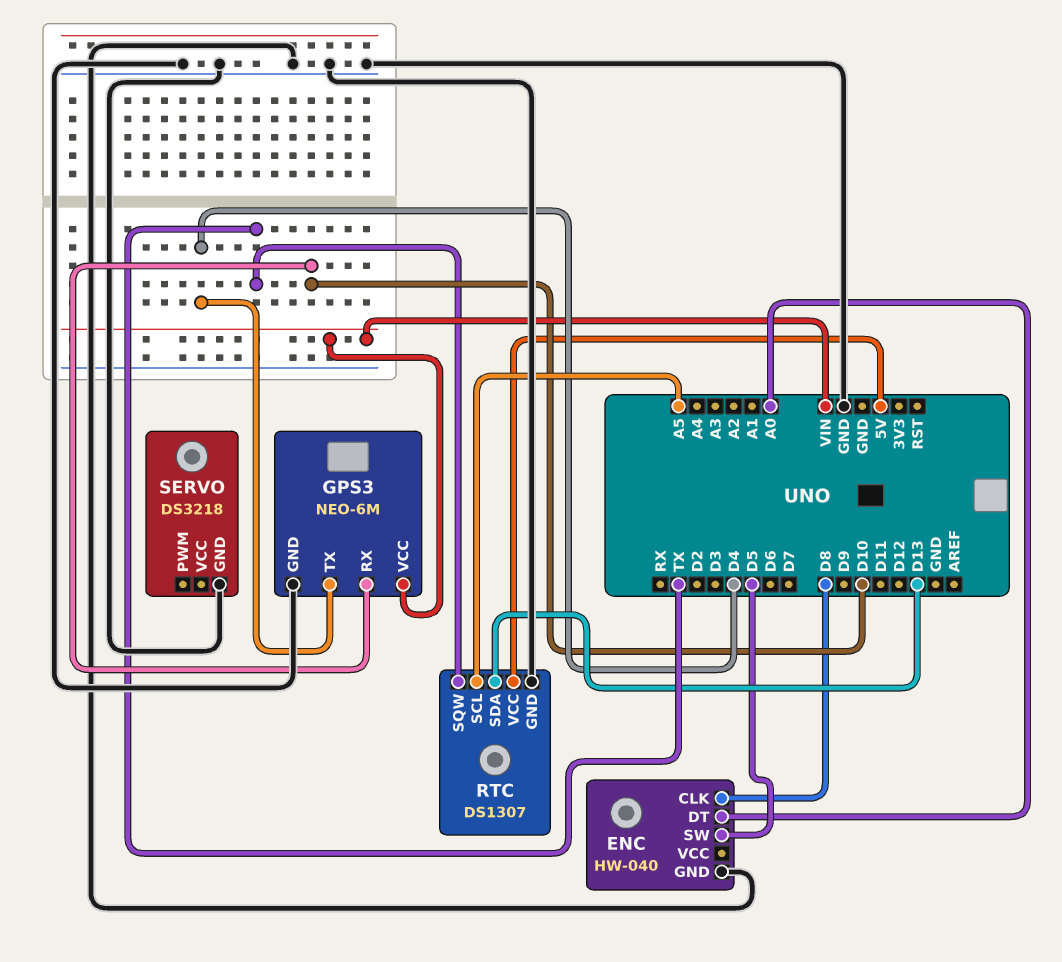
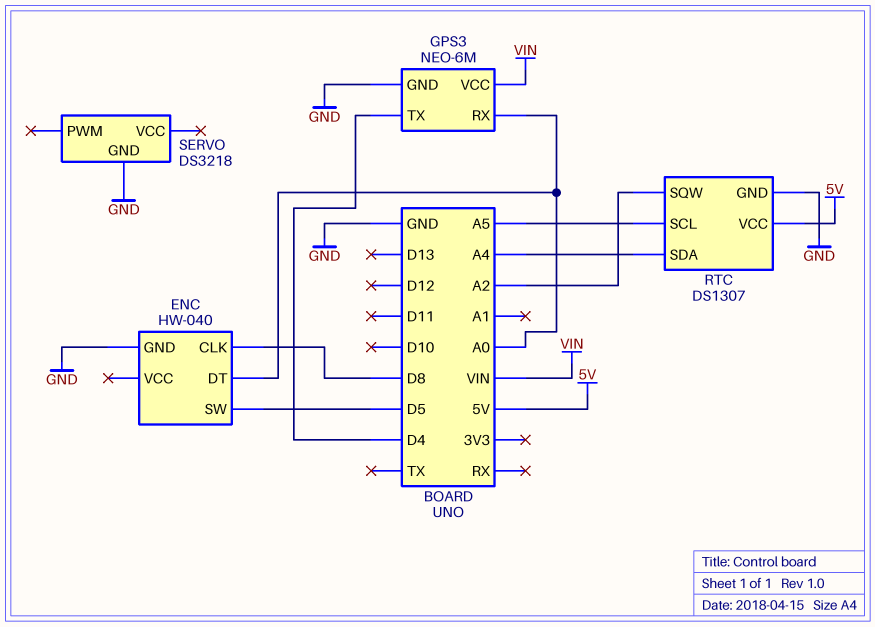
GPS3 pin RX: D10 -> A0
RTC pin SDA: D13 -> A4
RTC pin SQW: TX -> A2

